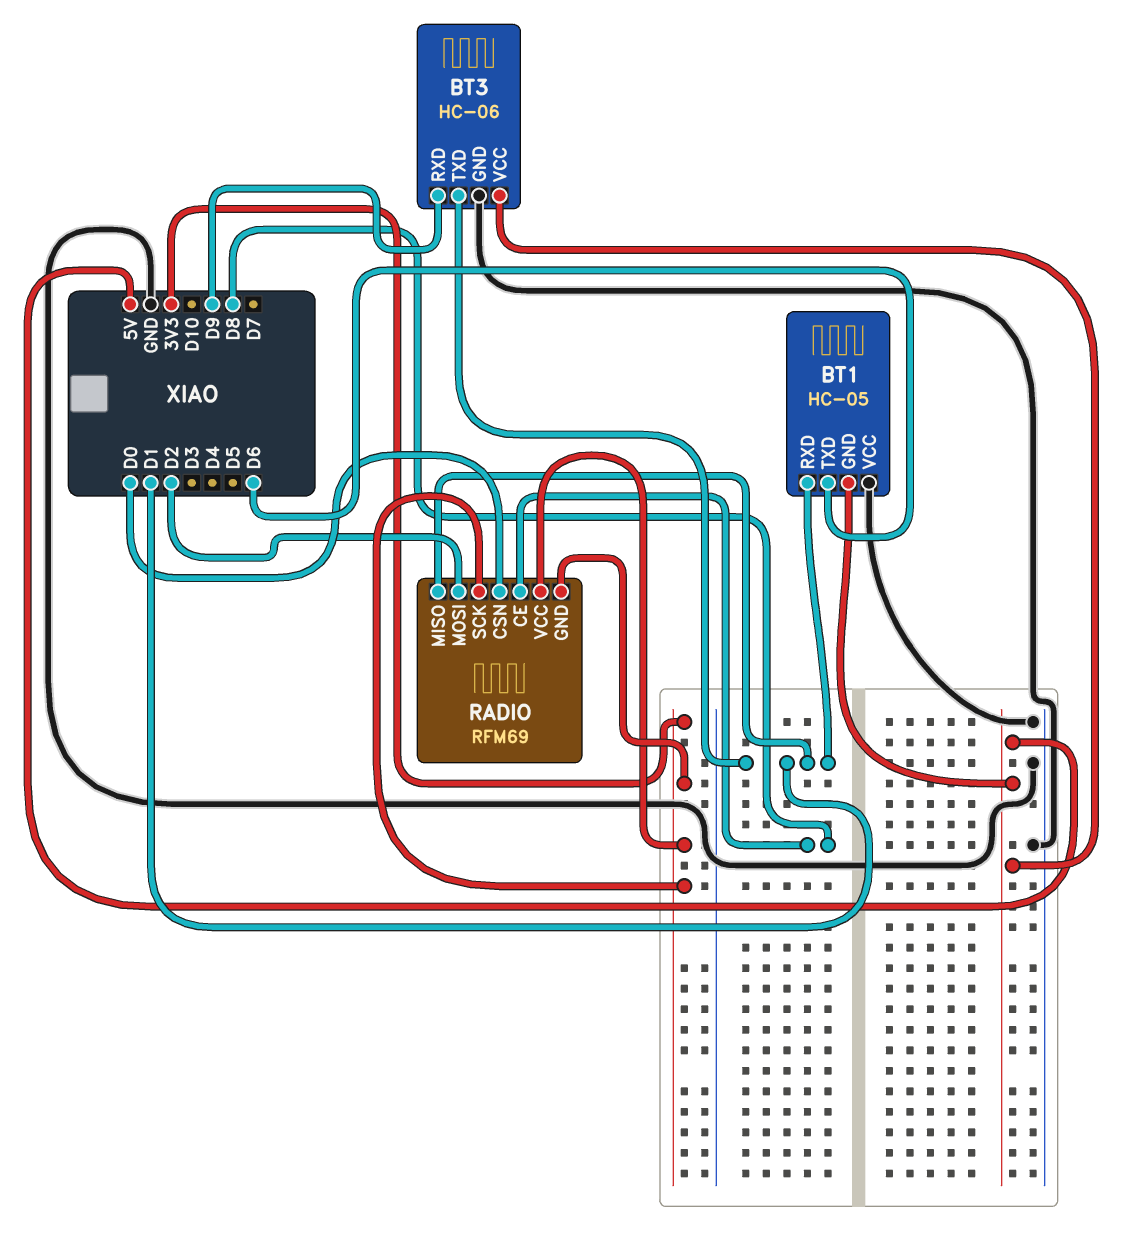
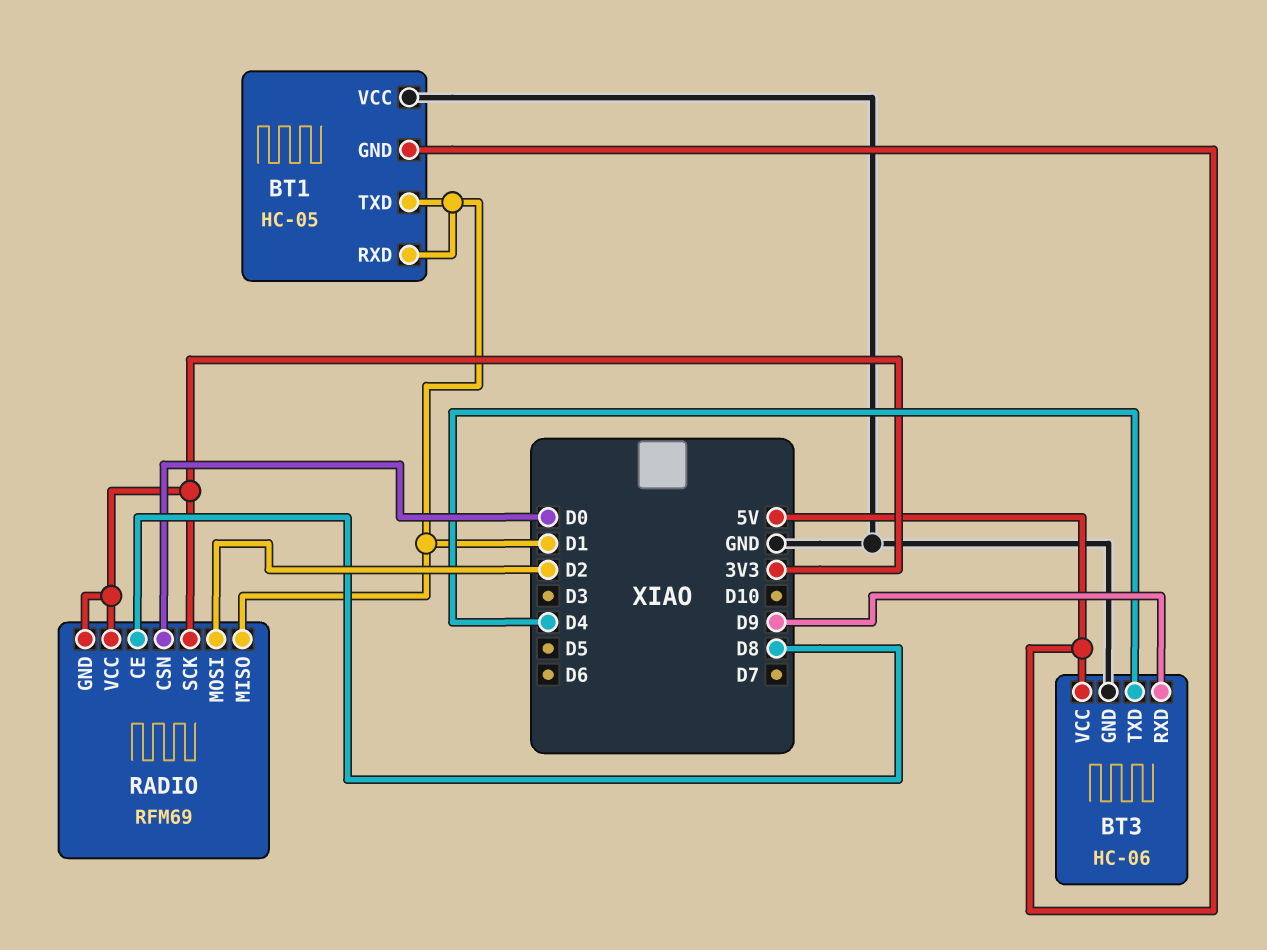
BT1 pin TXD: D6 -> D1
BT3 pin TXD: D1 -> D4

